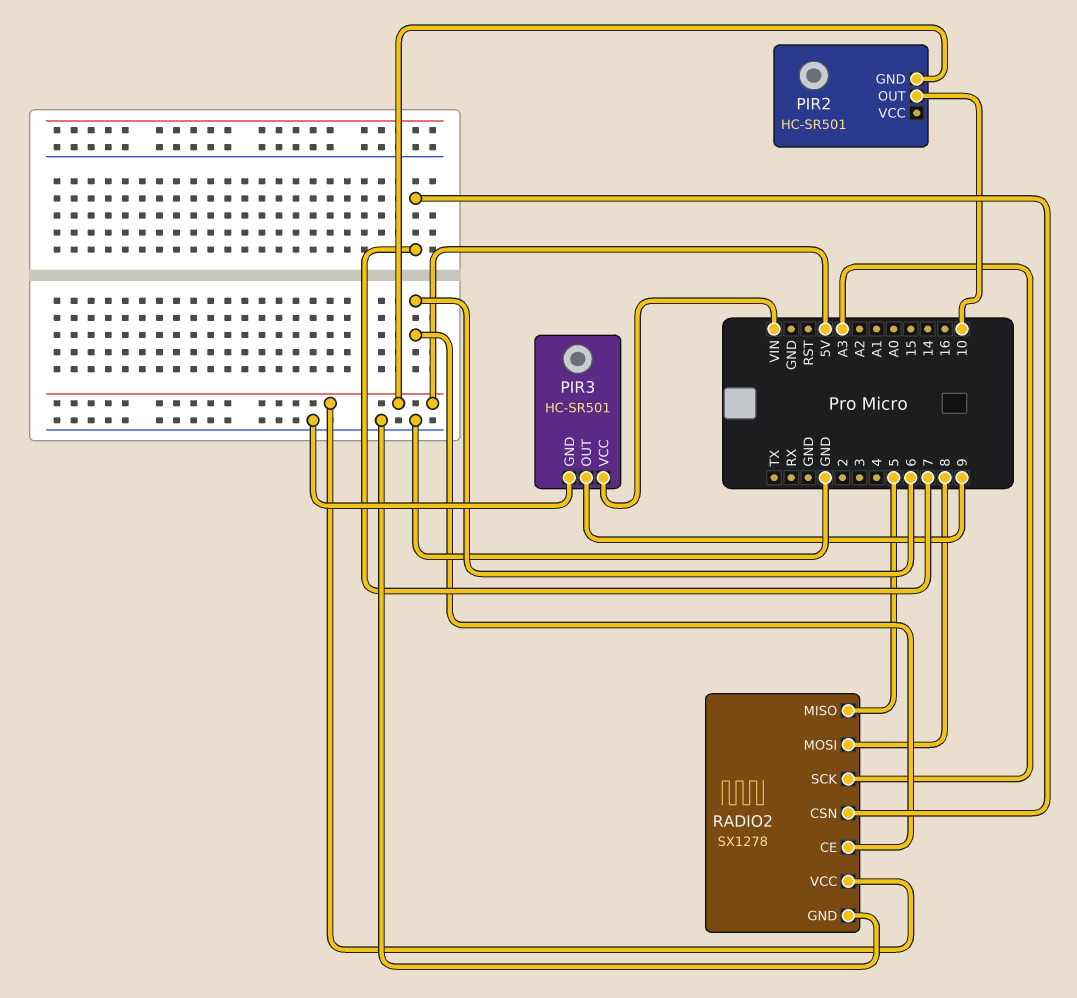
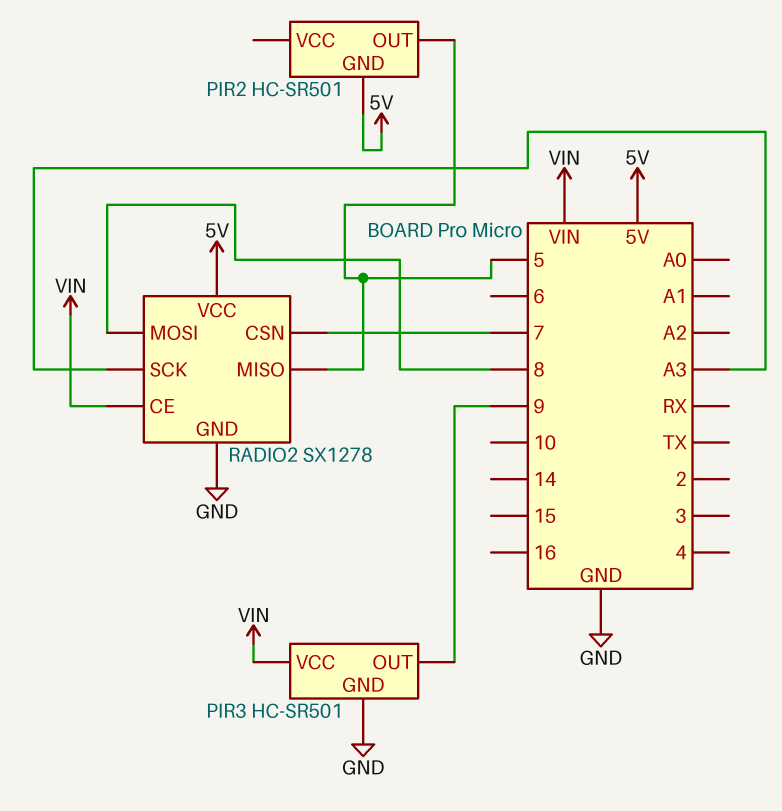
PIR2 pin OUT: 10 -> 5
RADIO2 pin CE: 6 -> VIN

